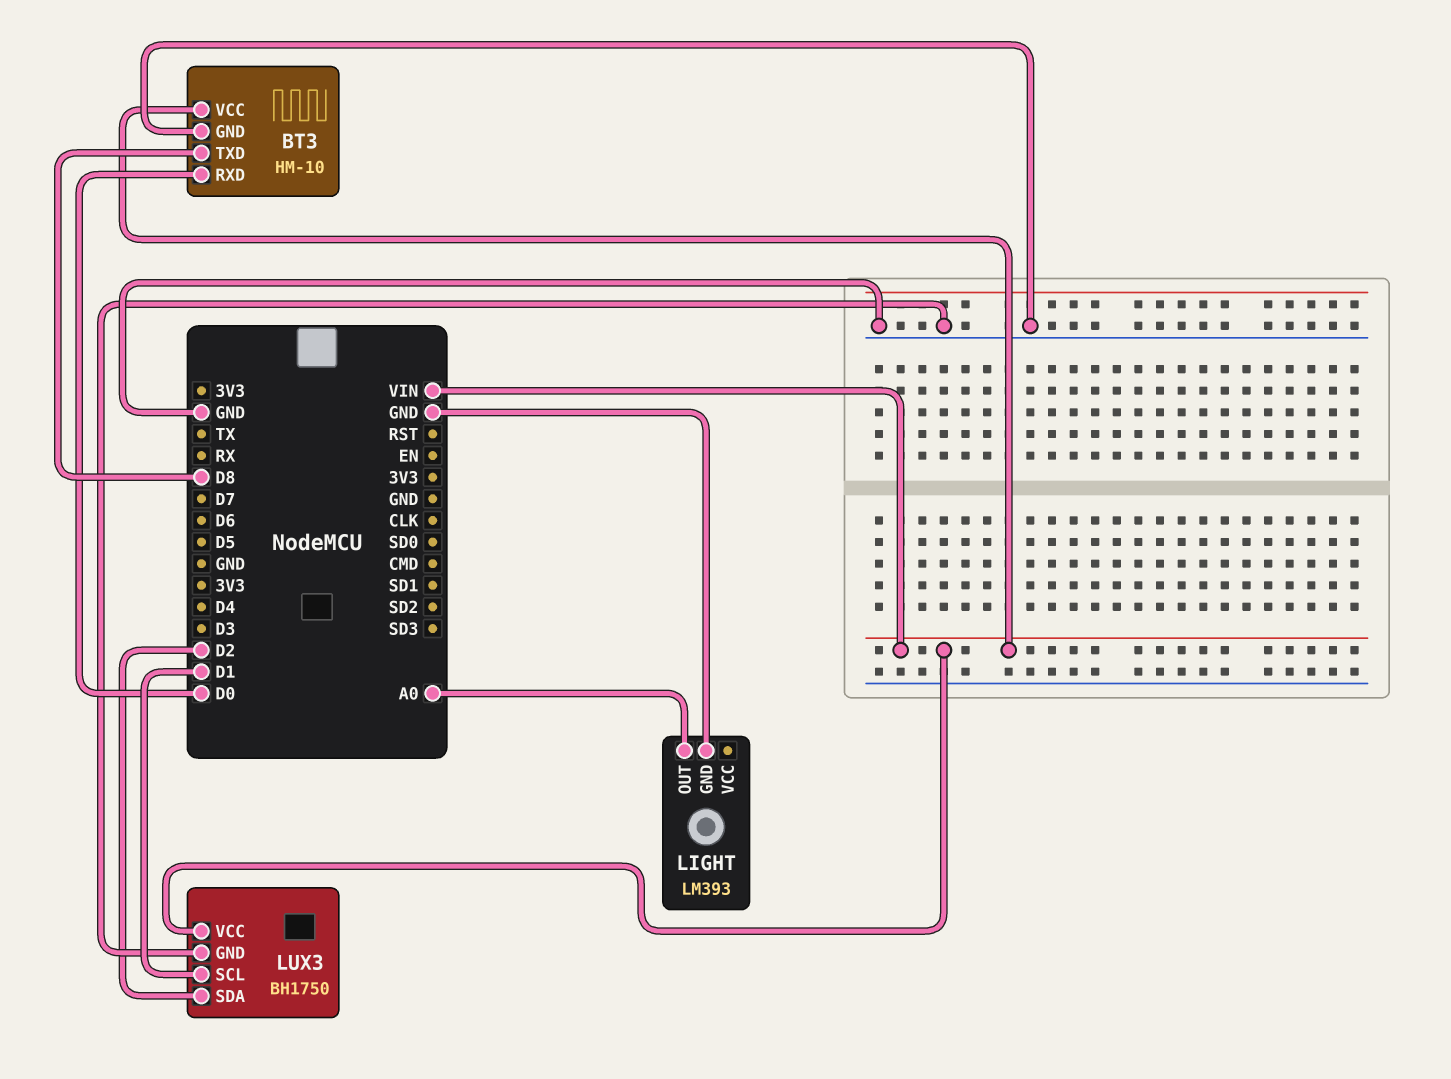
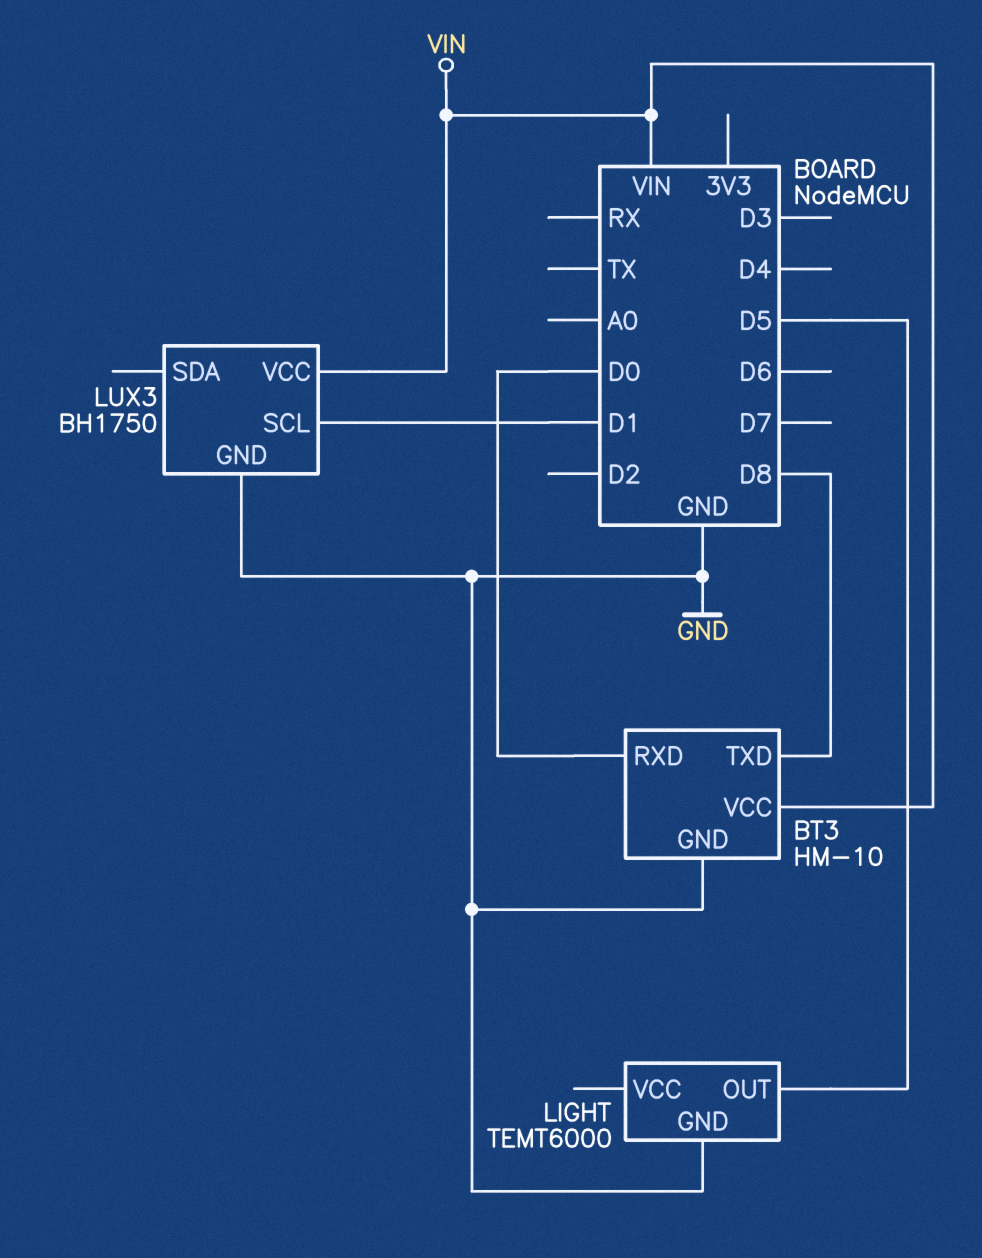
LIGHT: LM393 -> TEMT6000
LIGHT pin OUT: A0 -> D5
LUX3 pin SDA: D2 -> none

